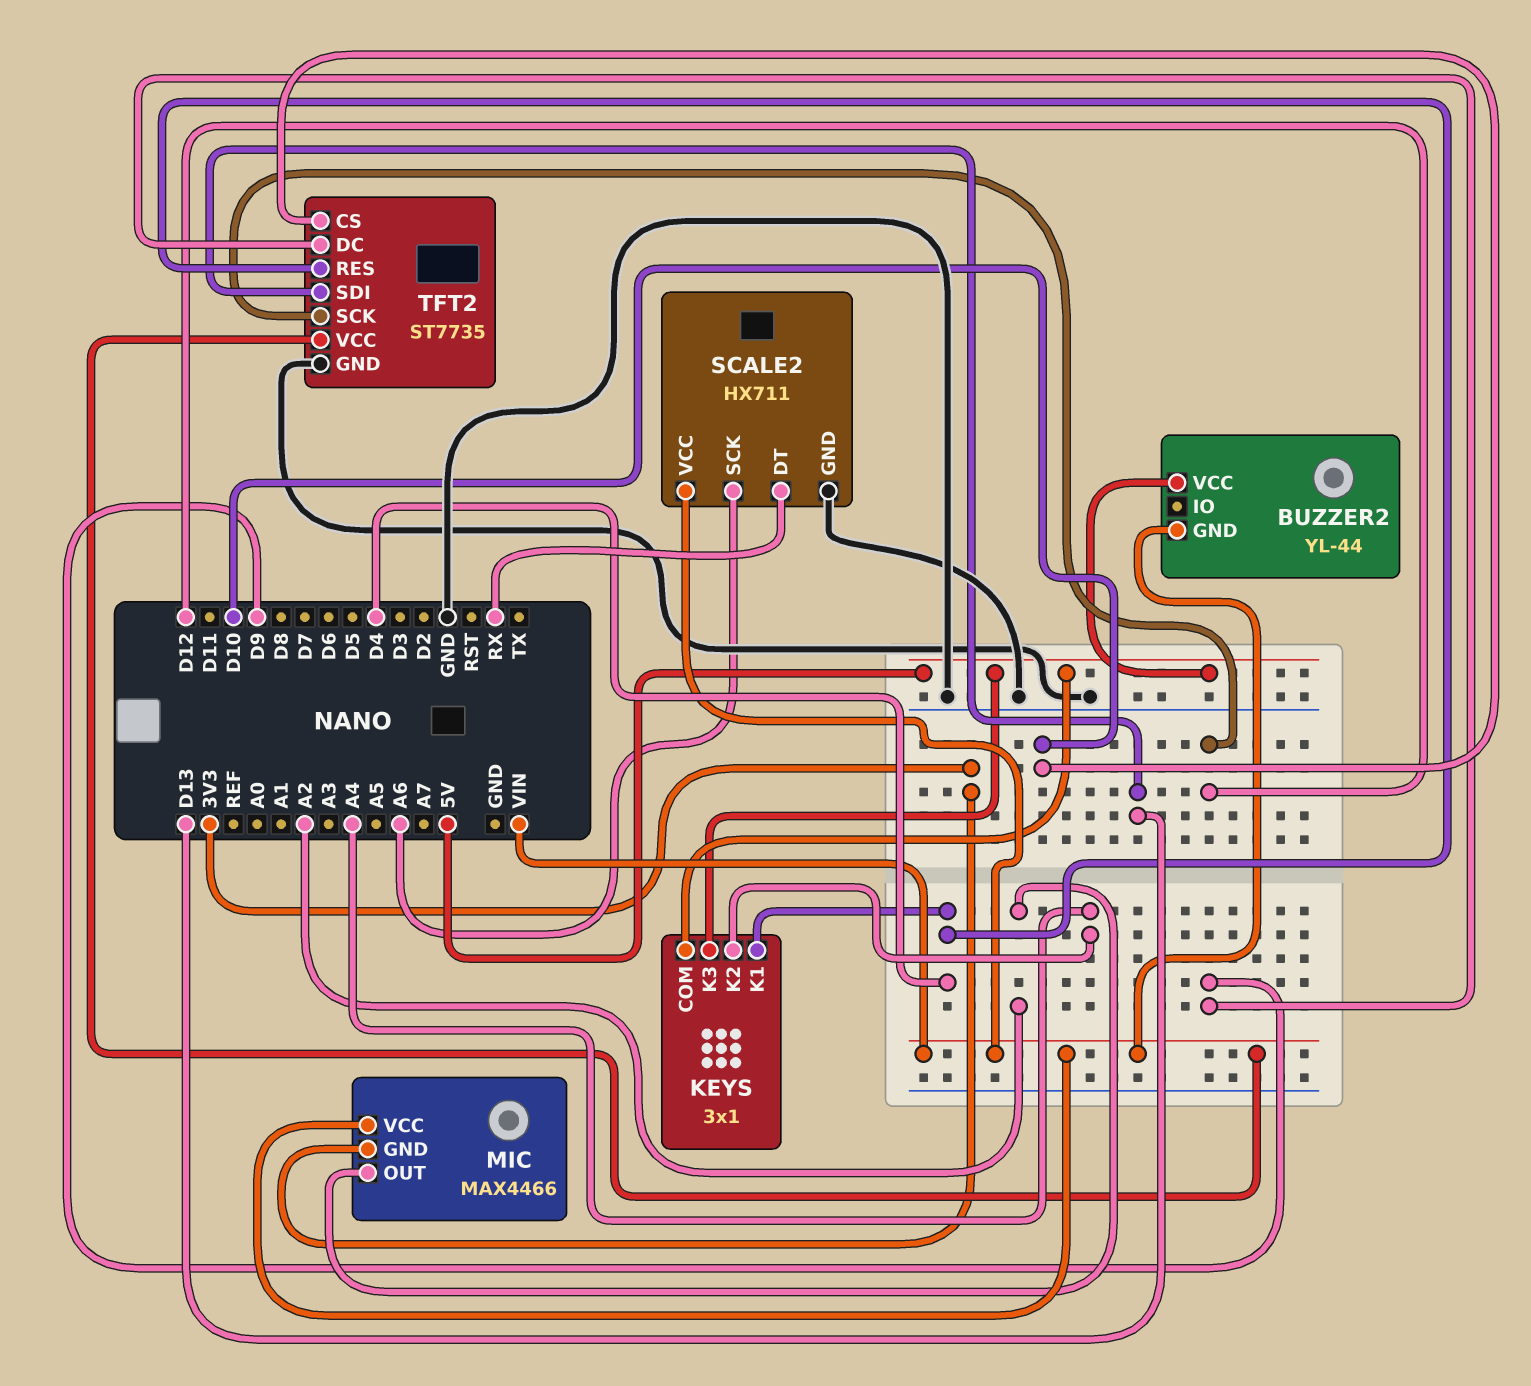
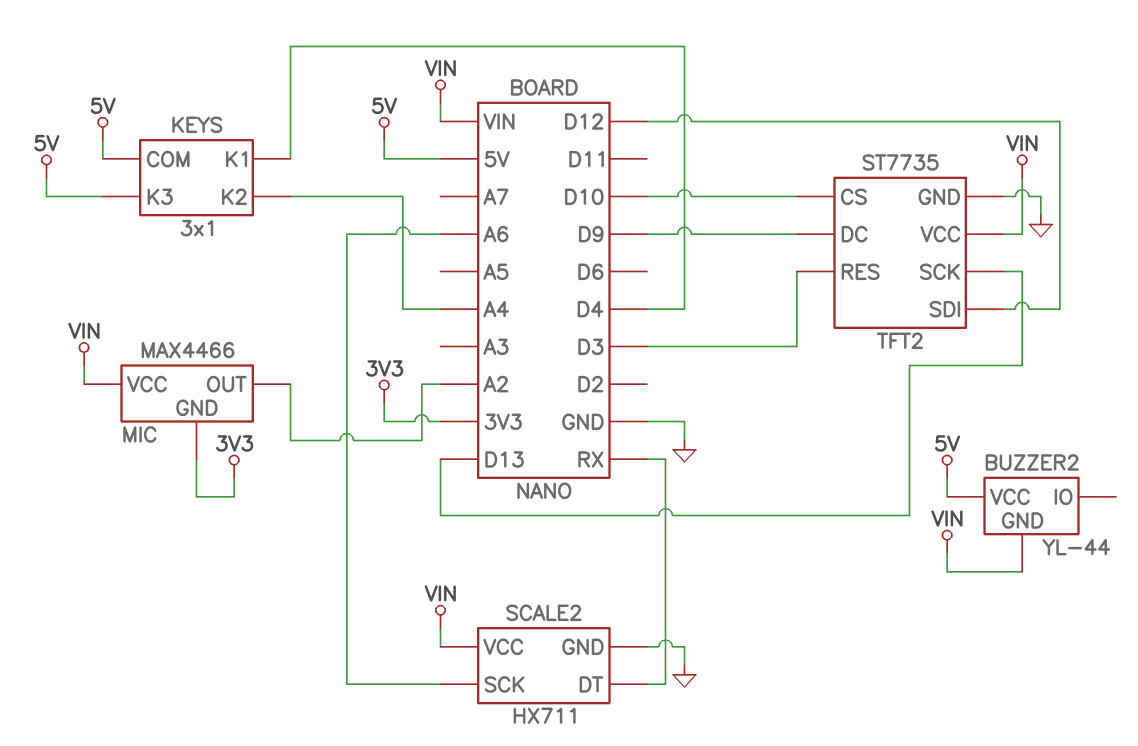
TFT2 pin RES: D4 -> D3
TFT2 pin SCK: D12 -> D13
TFT2 pin SDI: D13 -> D12

